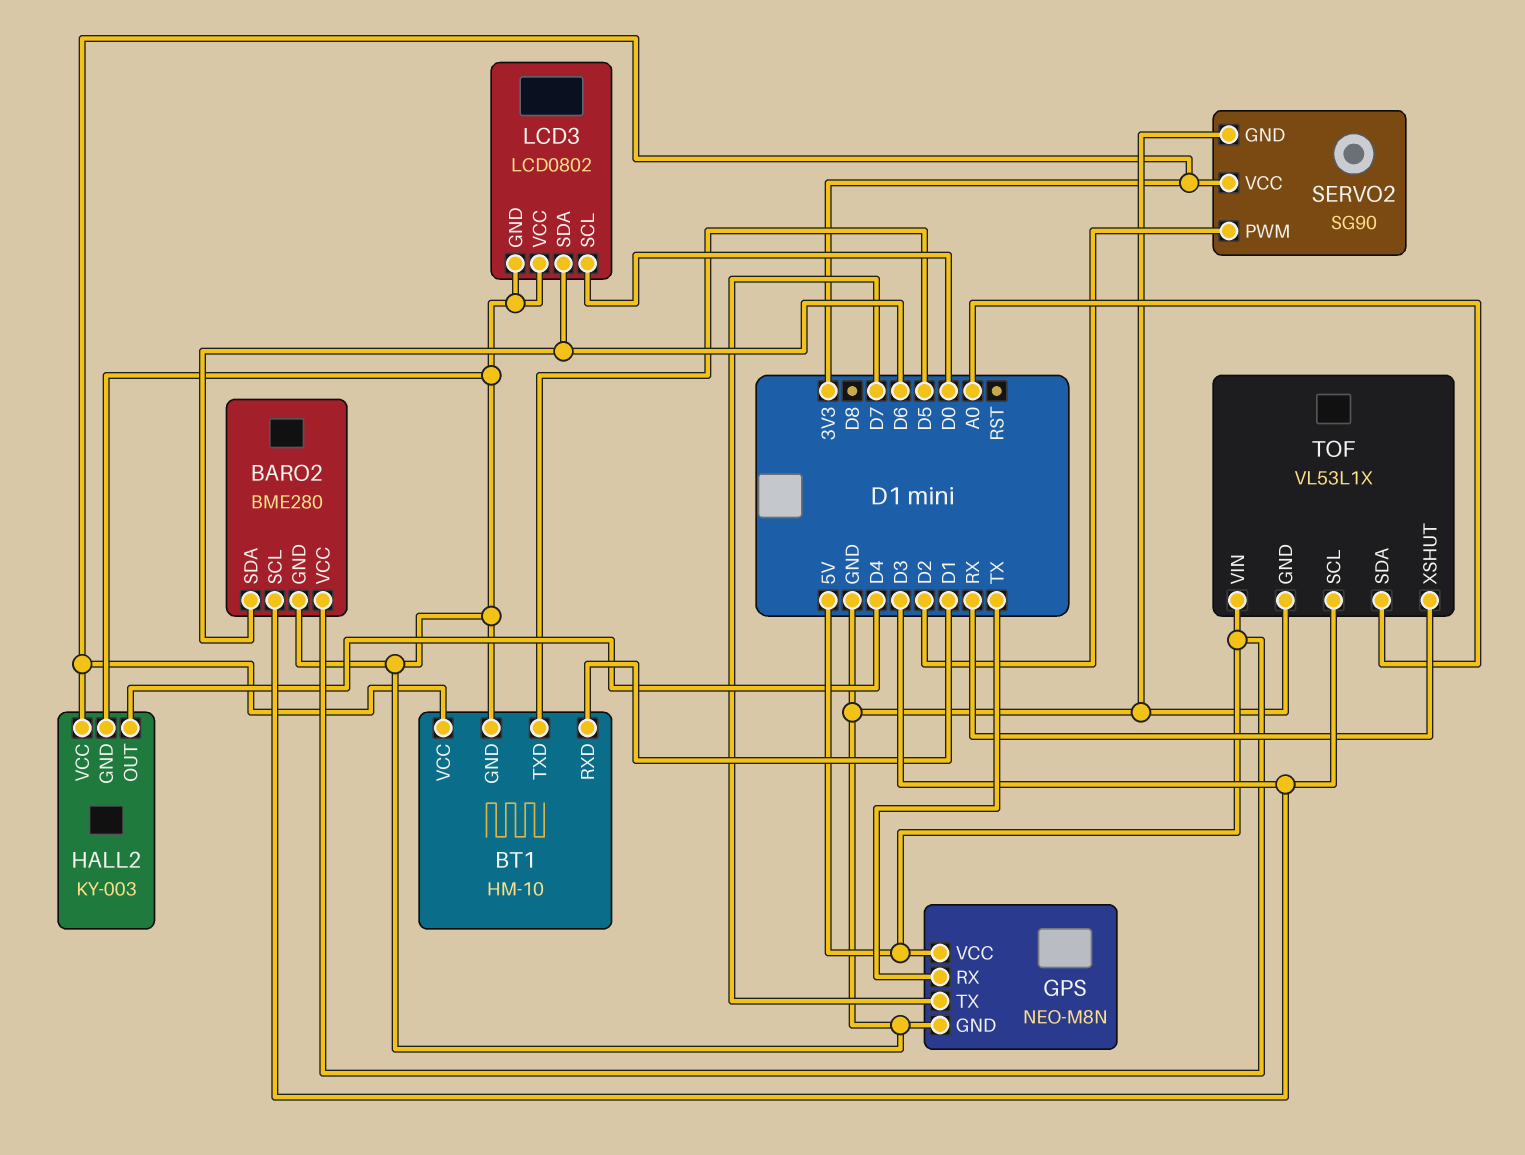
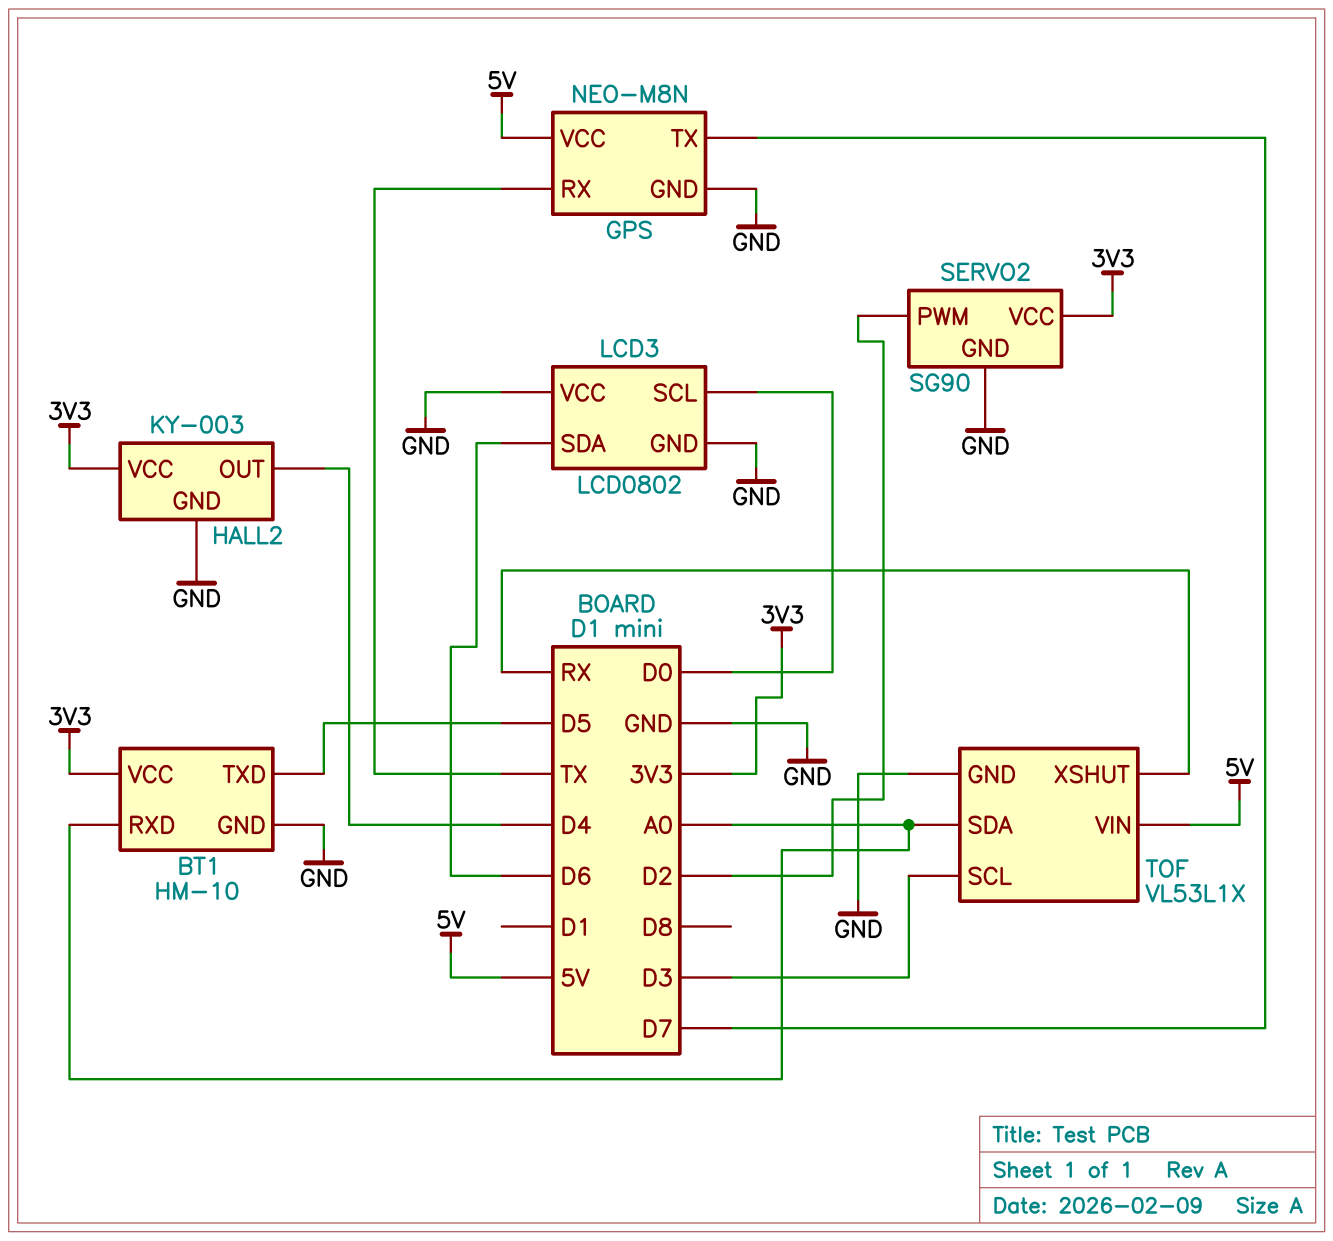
BARO2: BME280 -> none
BARO2 pin GND: GND -> none
BARO2 pin SCL: D3 -> none
BARO2 pin SDA: D6 -> none
BARO2 pin VCC: 5V -> none
BT1 pin RXD: D1 -> A0

